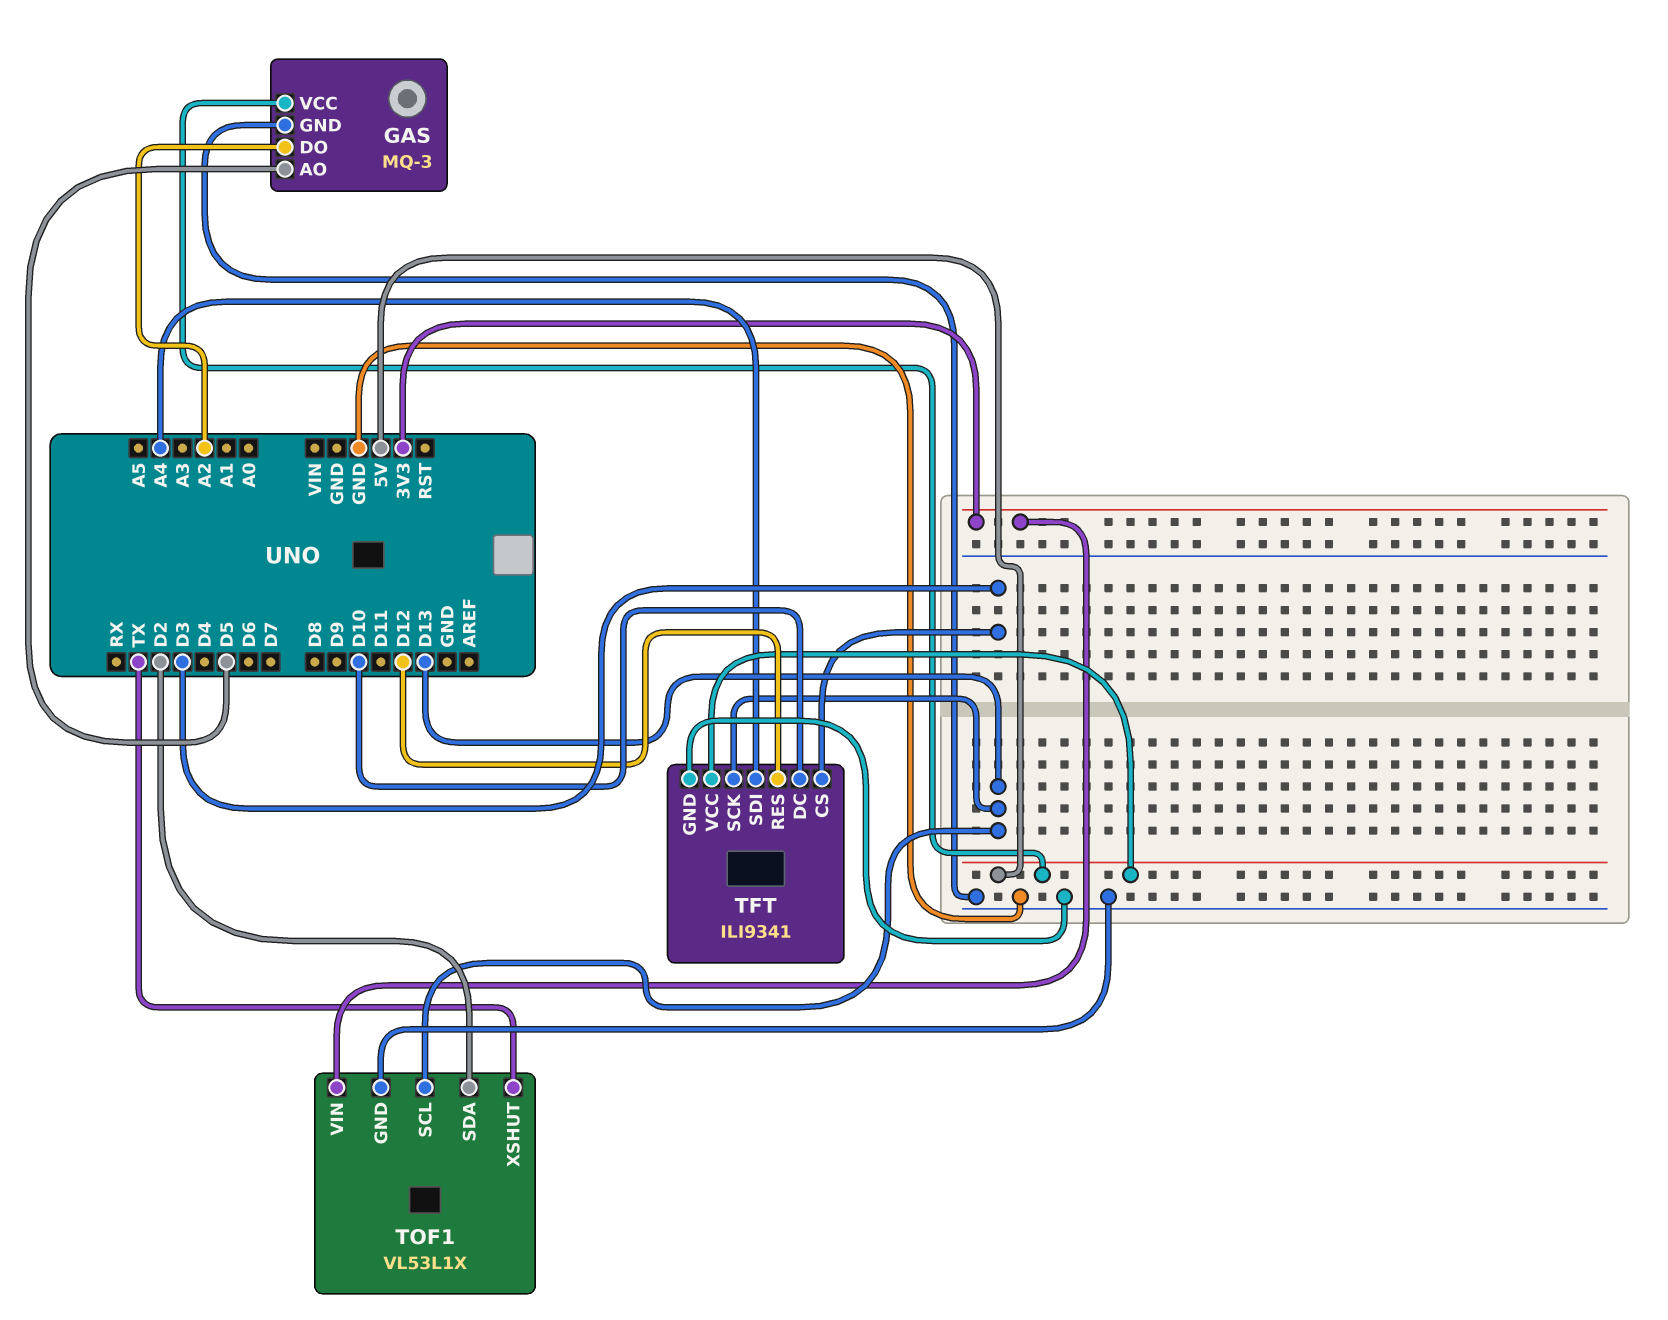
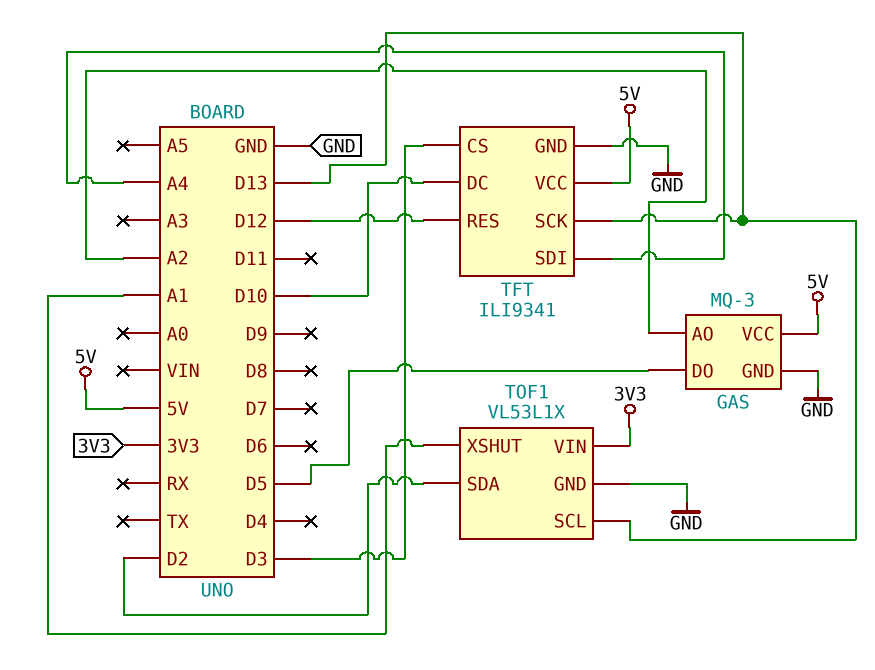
GAS pin AO: D5 -> A2
GAS pin DO: A2 -> D5
TOF1 pin XSHUT: TX -> A1

